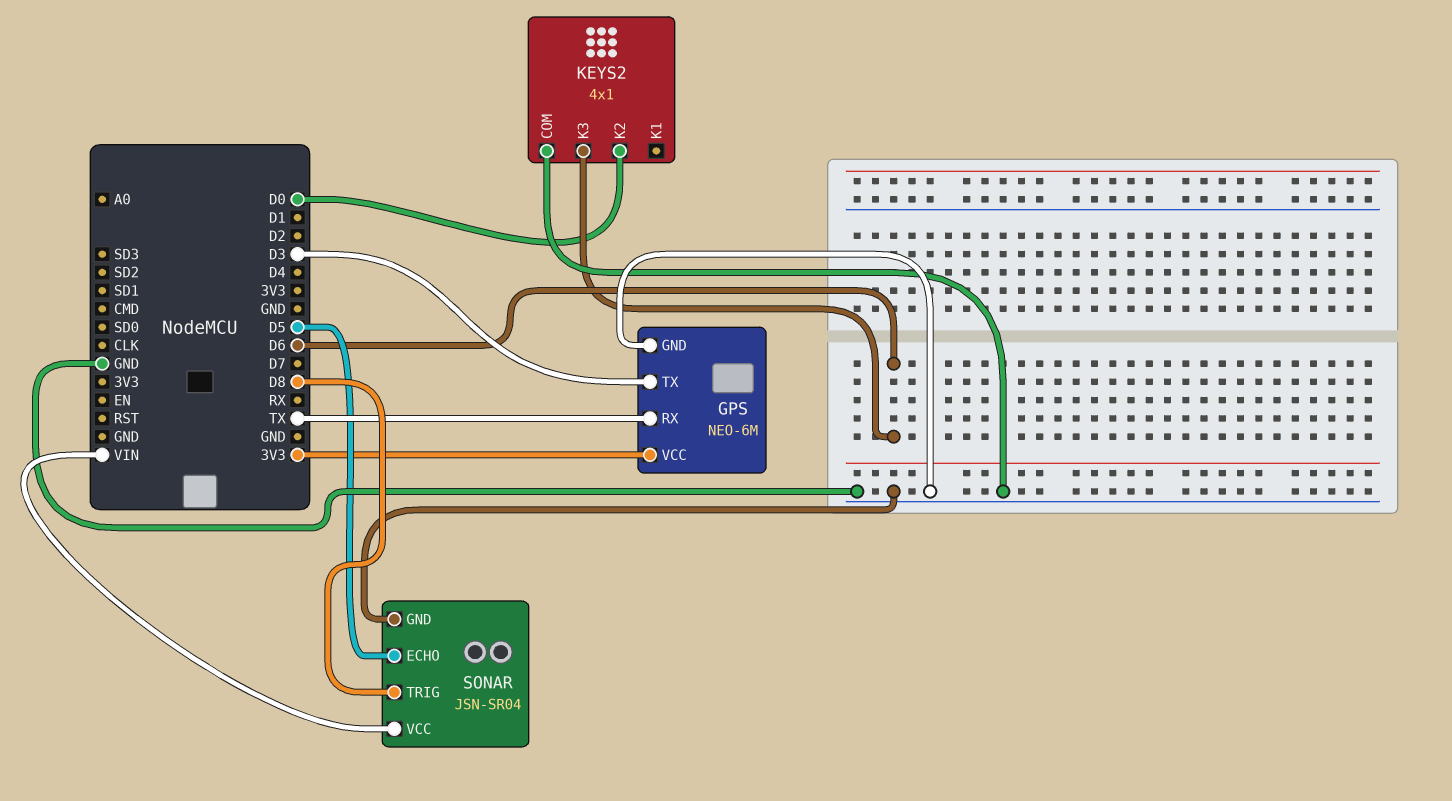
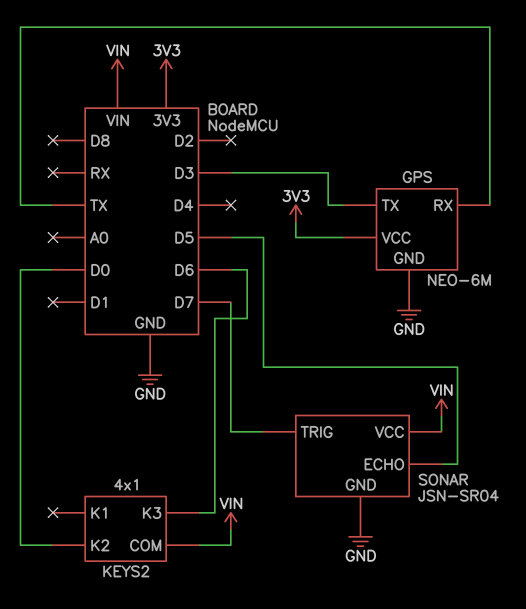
KEYS2 pin COM: GND -> VIN
SONAR pin TRIG: D8 -> D7

